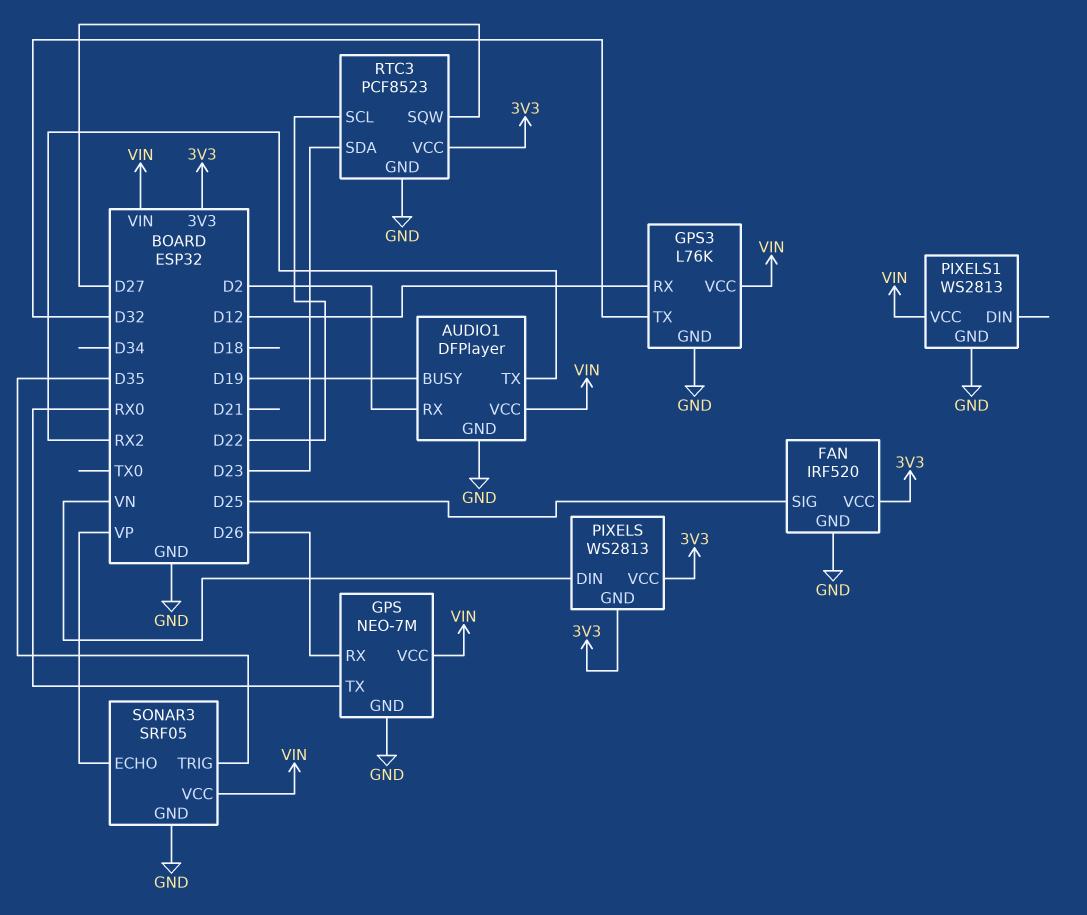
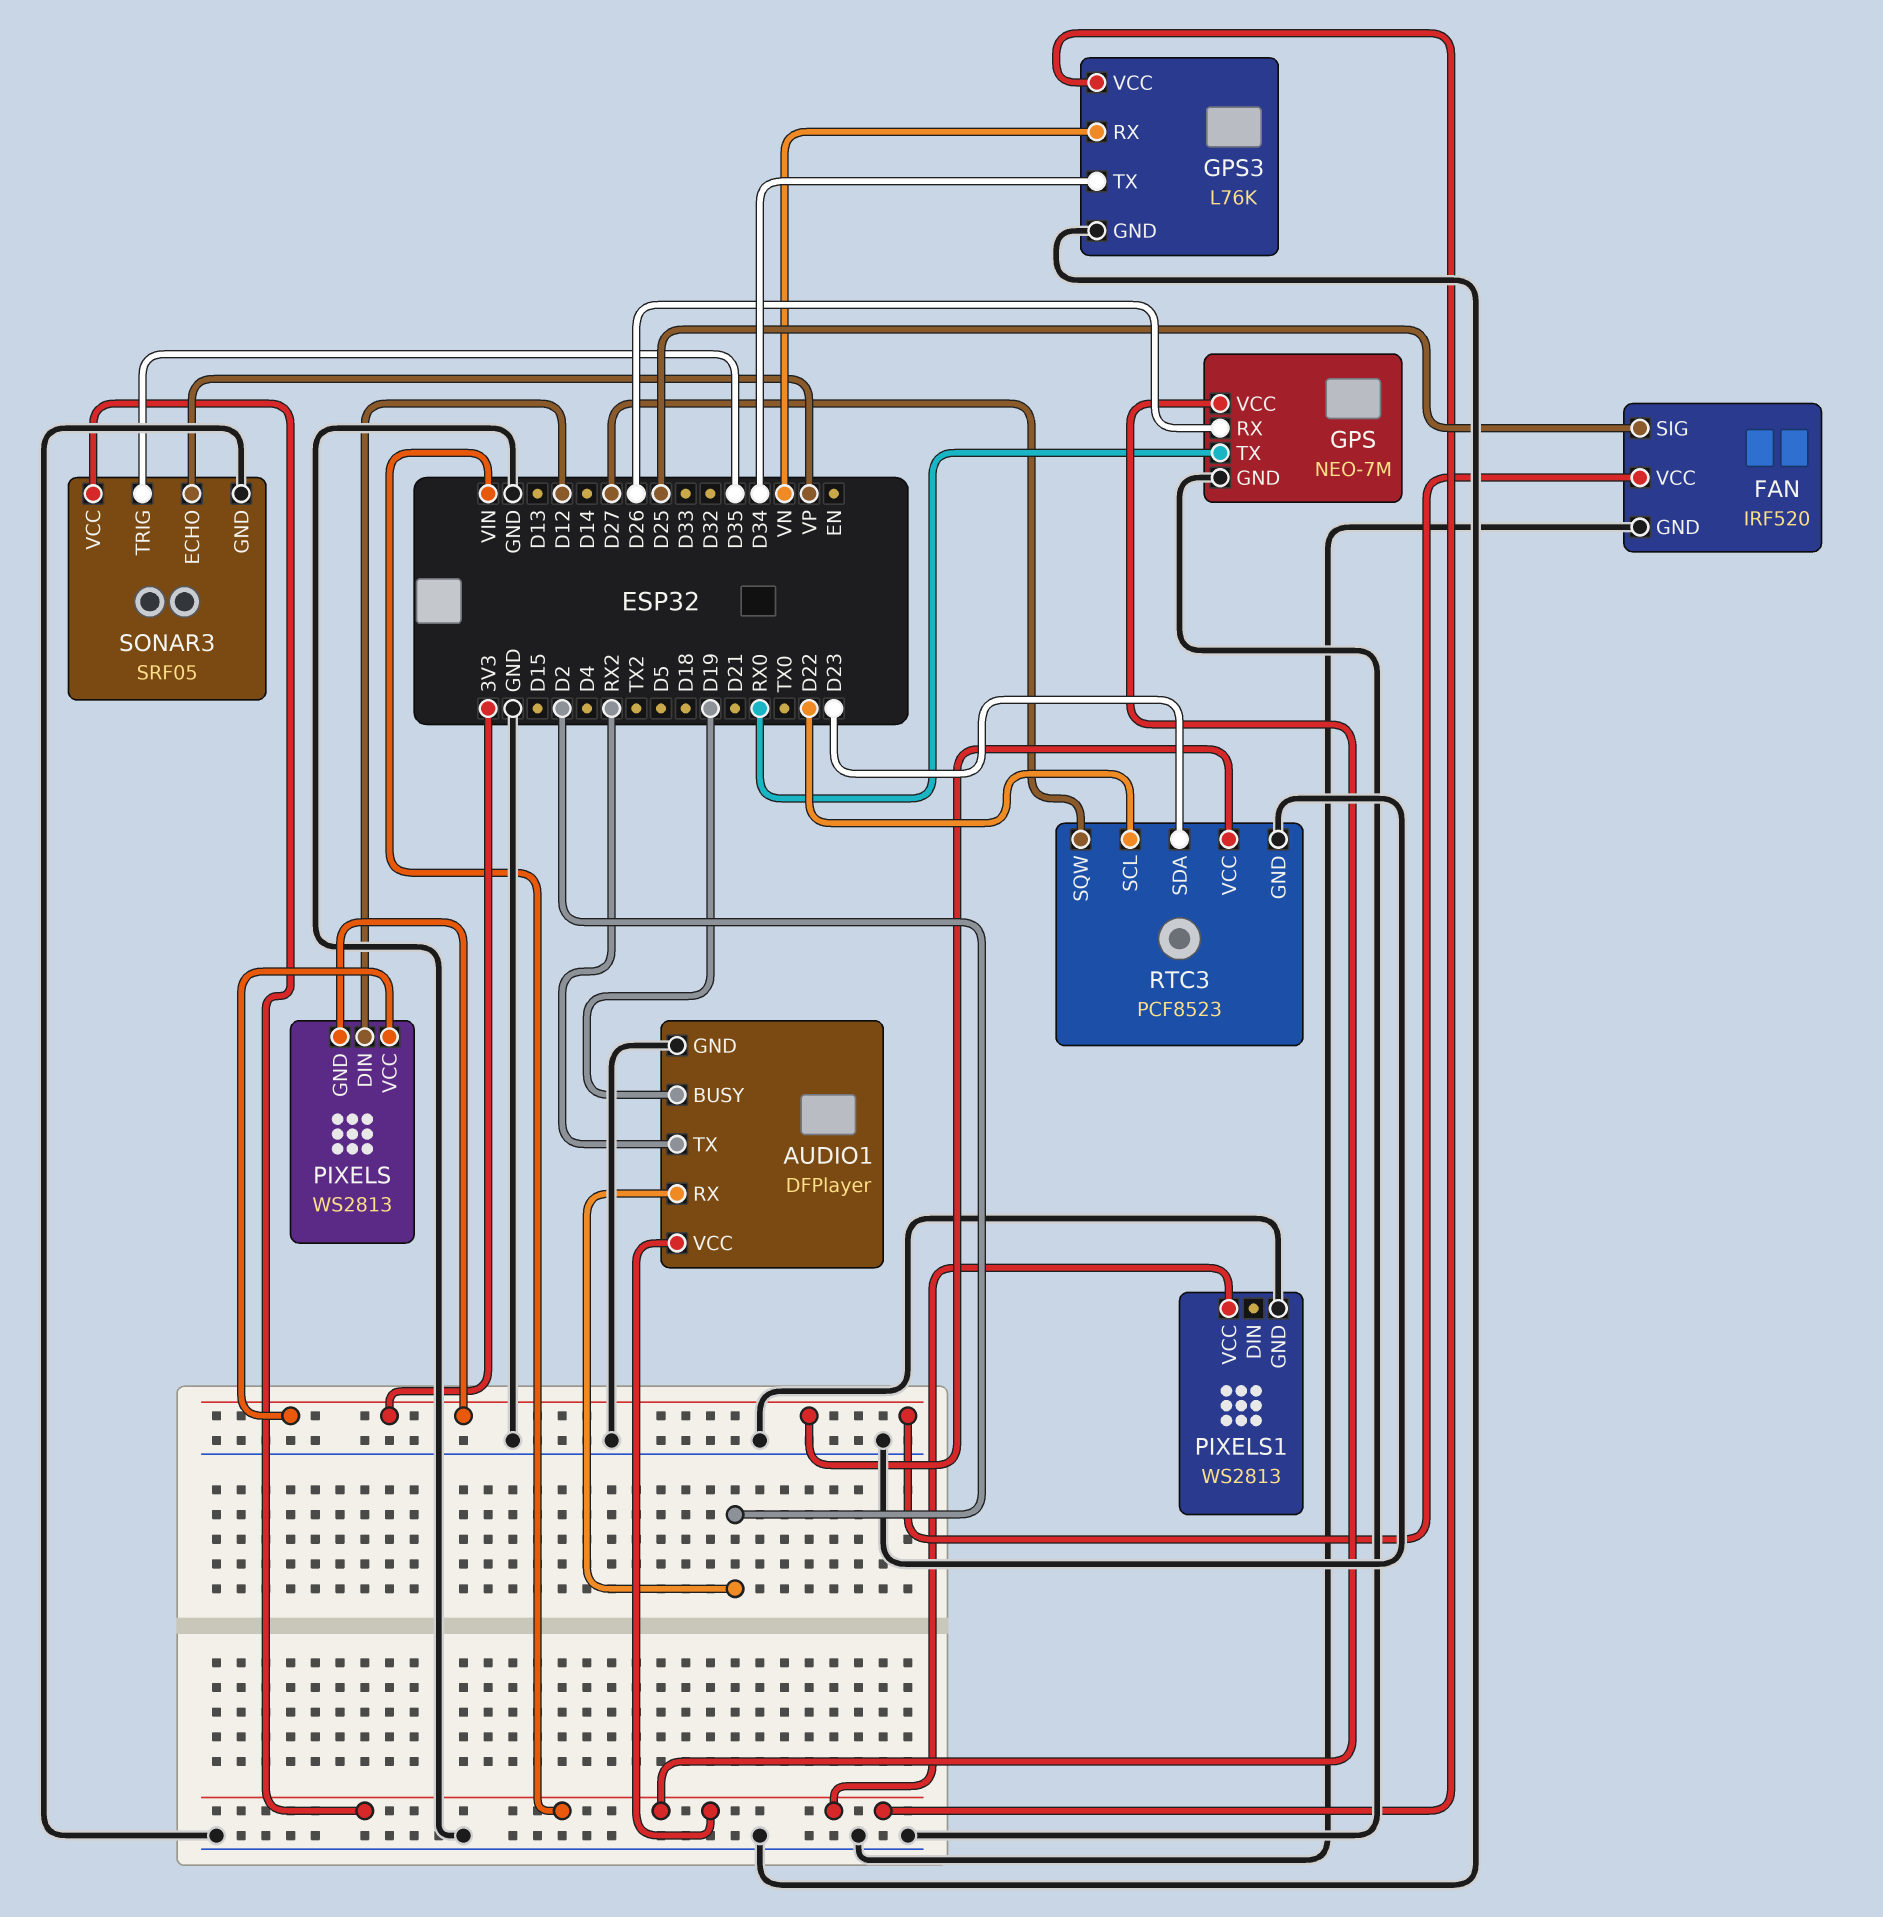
GPS3 pin RX: D12 -> VN
GPS3 pin TX: D32 -> D34
PIXELS pin DIN: VN -> D12

